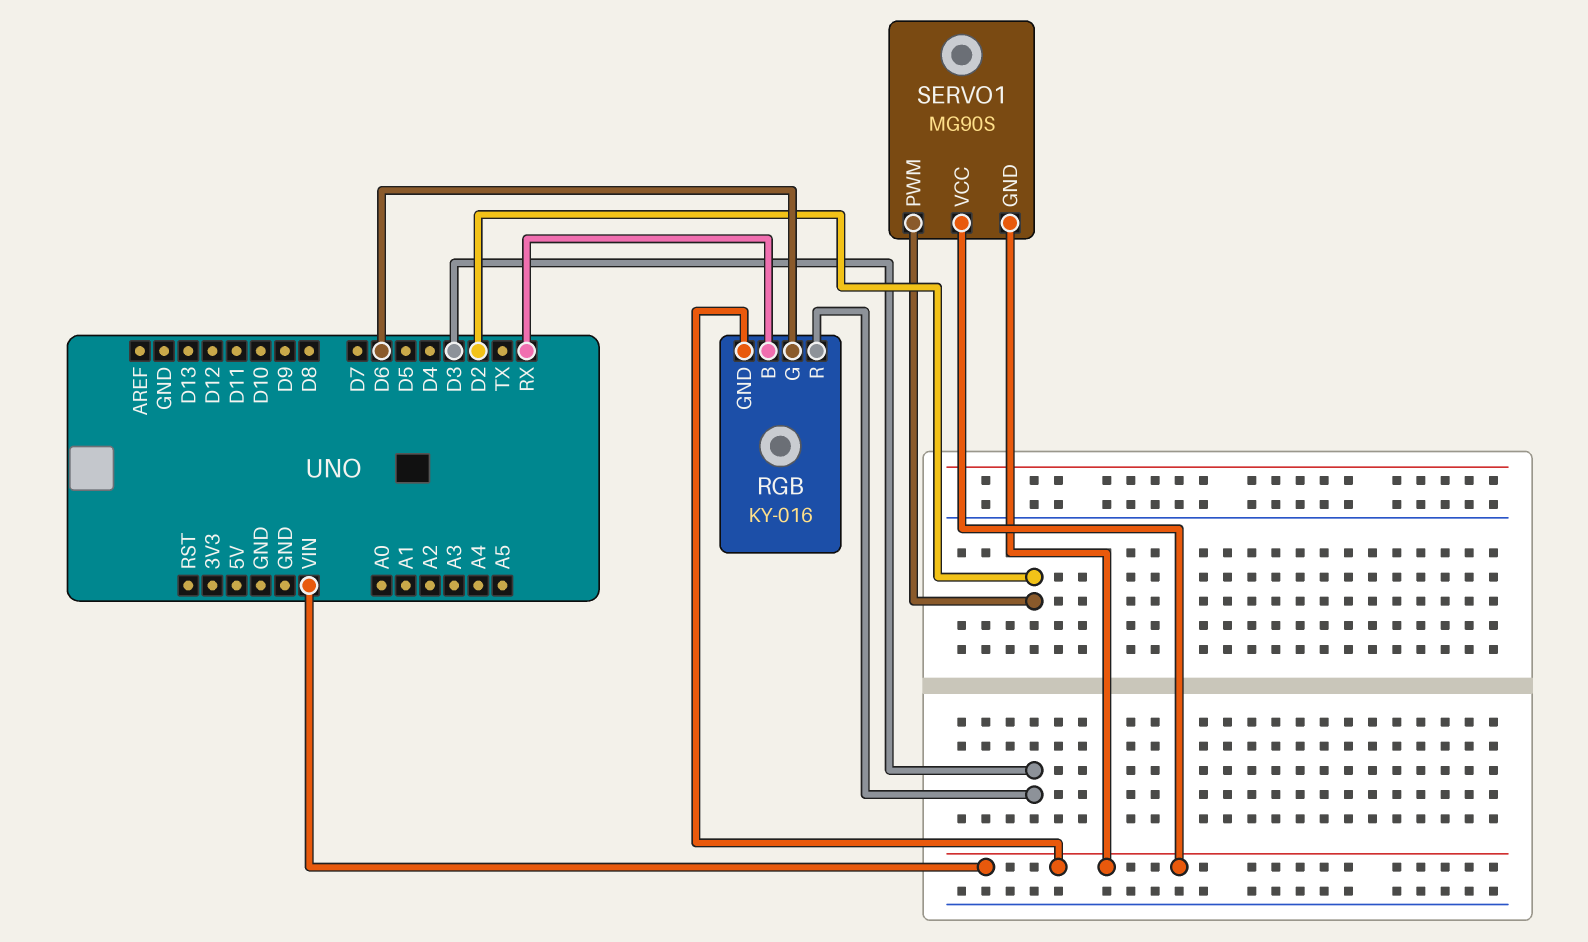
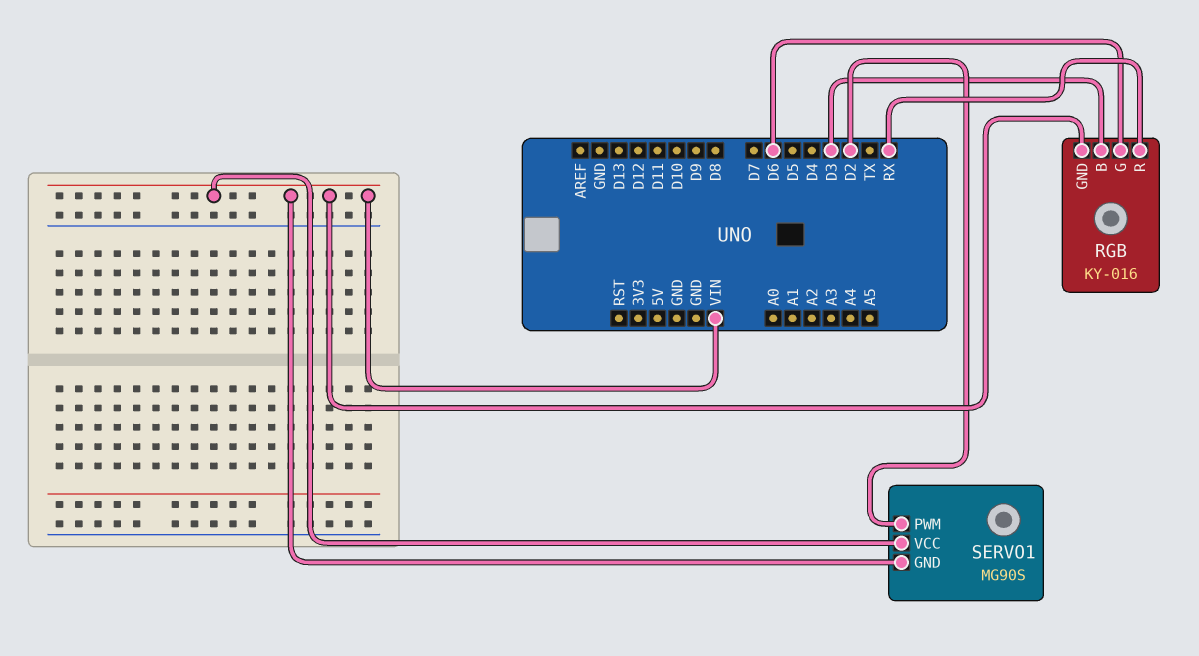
RGB pin B: RX -> D3
RGB pin R: D3 -> RX

